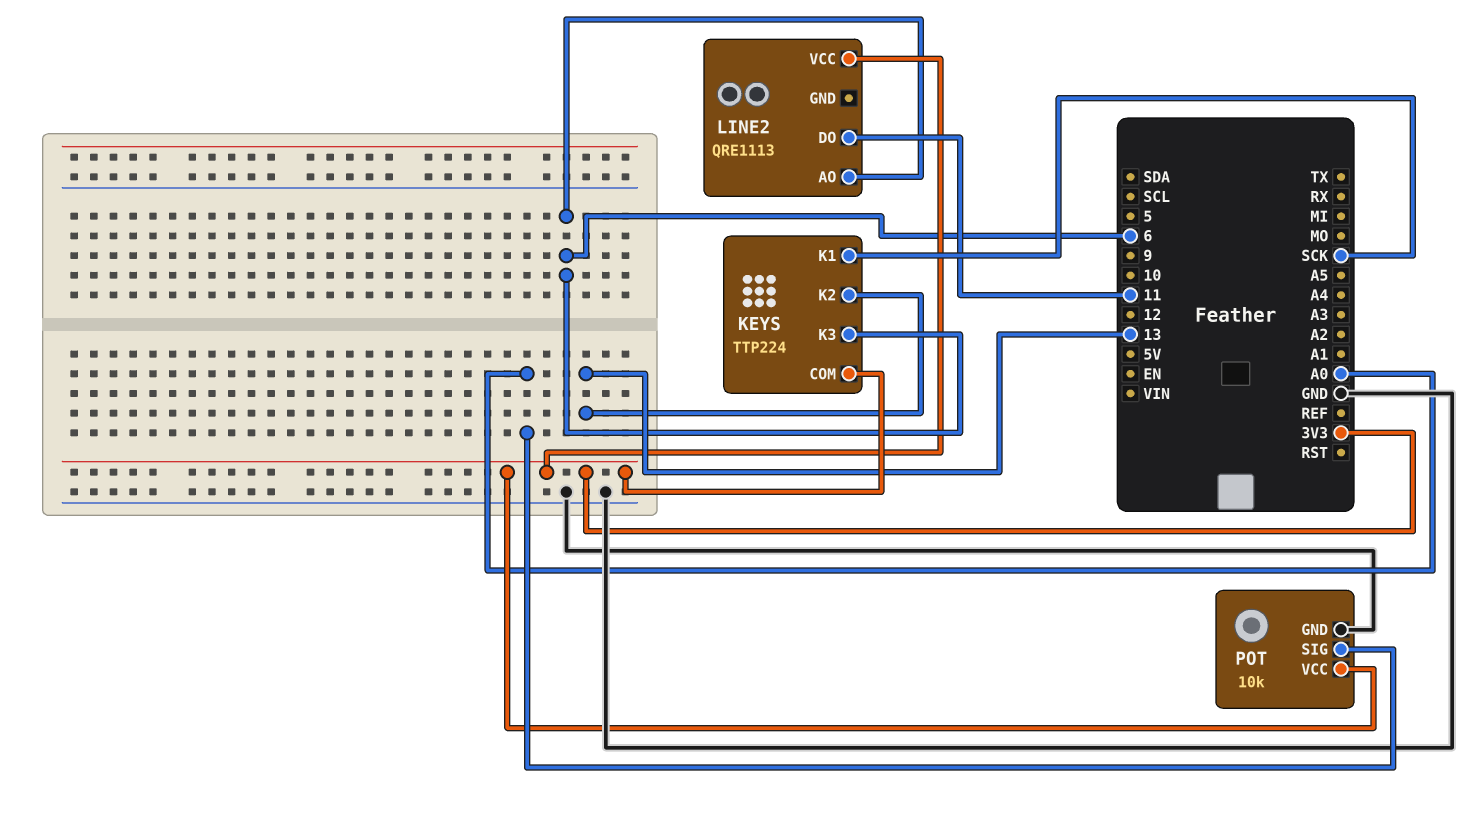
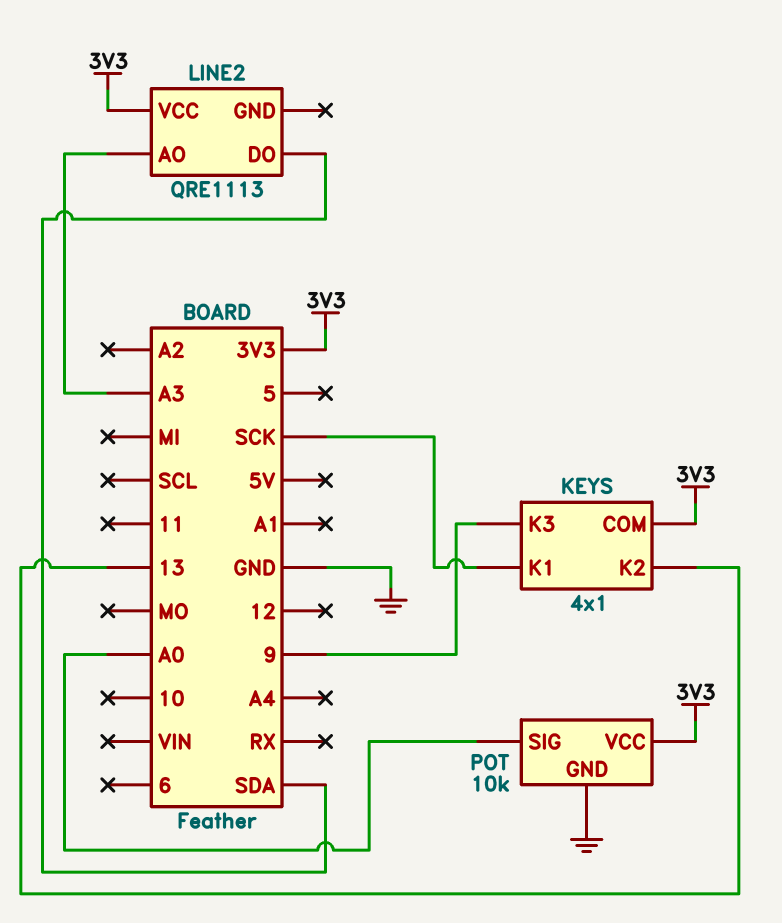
KEYS: TTP224 -> 4x1
KEYS pin K3: 6 -> 9
LINE2 pin AO: 6 -> A3
LINE2 pin DO: 11 -> SDA

